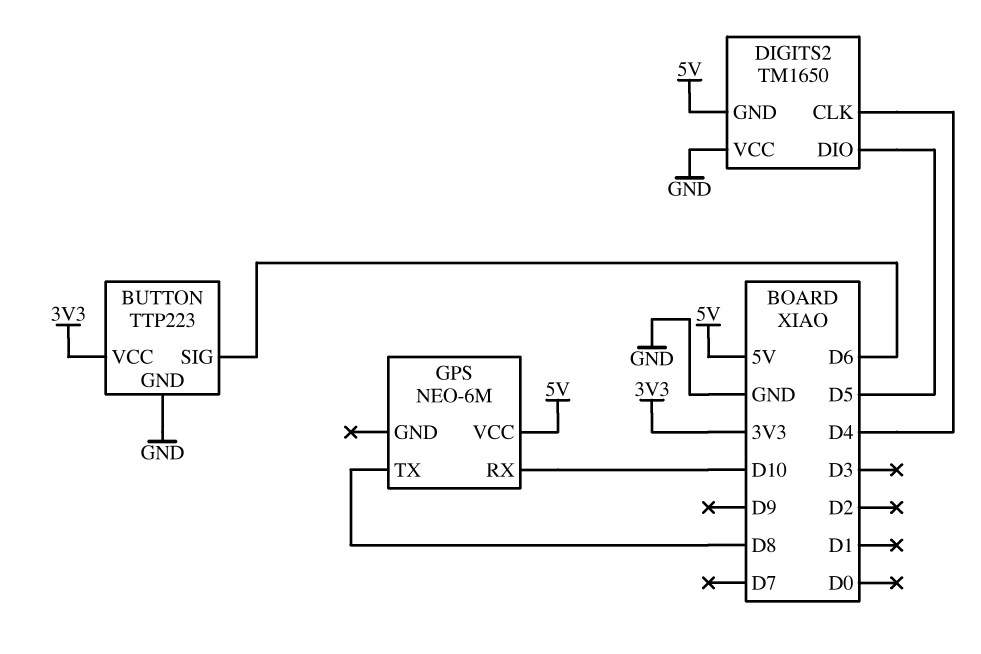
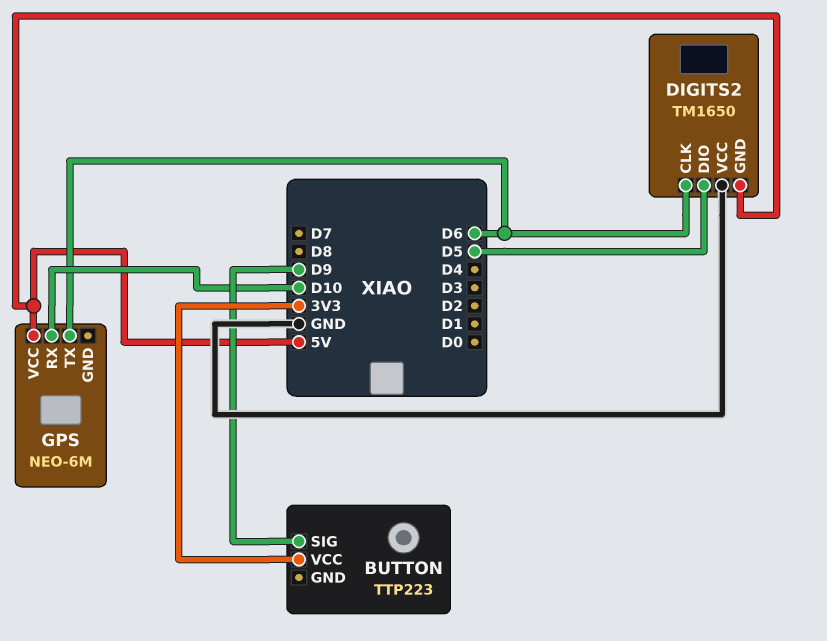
BUTTON pin GND: GND -> none
BUTTON pin SIG: D6 -> D9
DIGITS2 pin CLK: D4 -> D6
GPS pin TX: D8 -> D6

